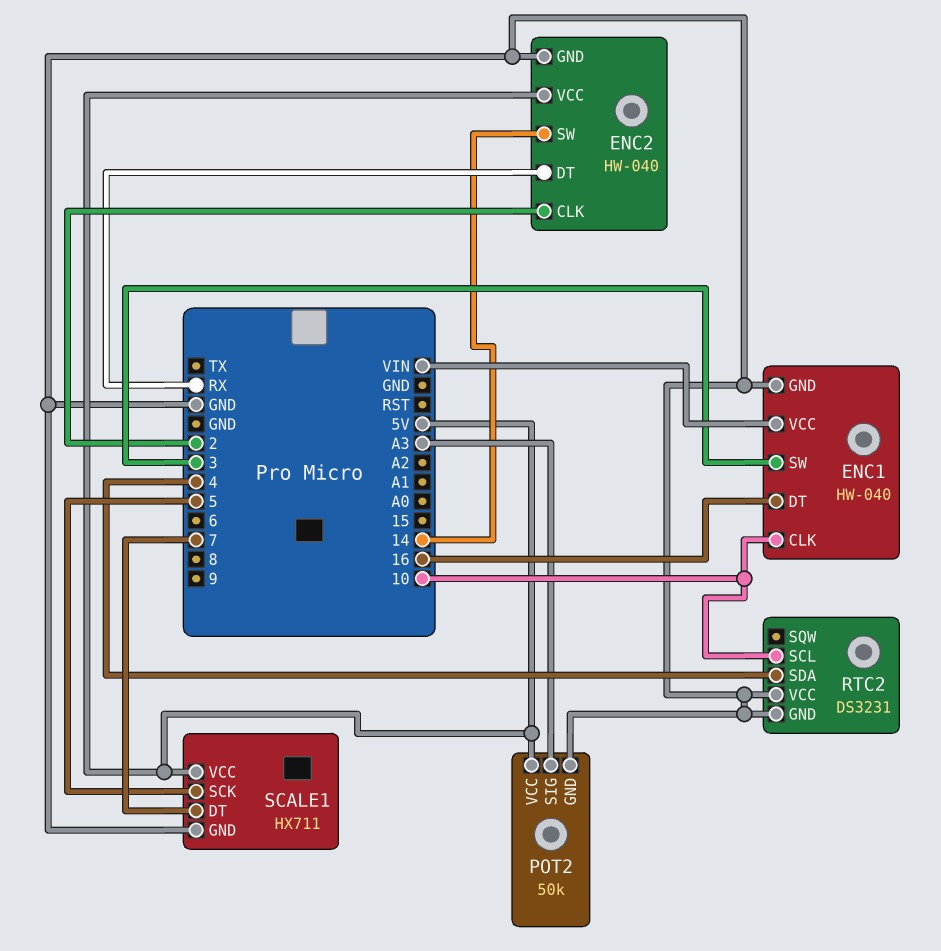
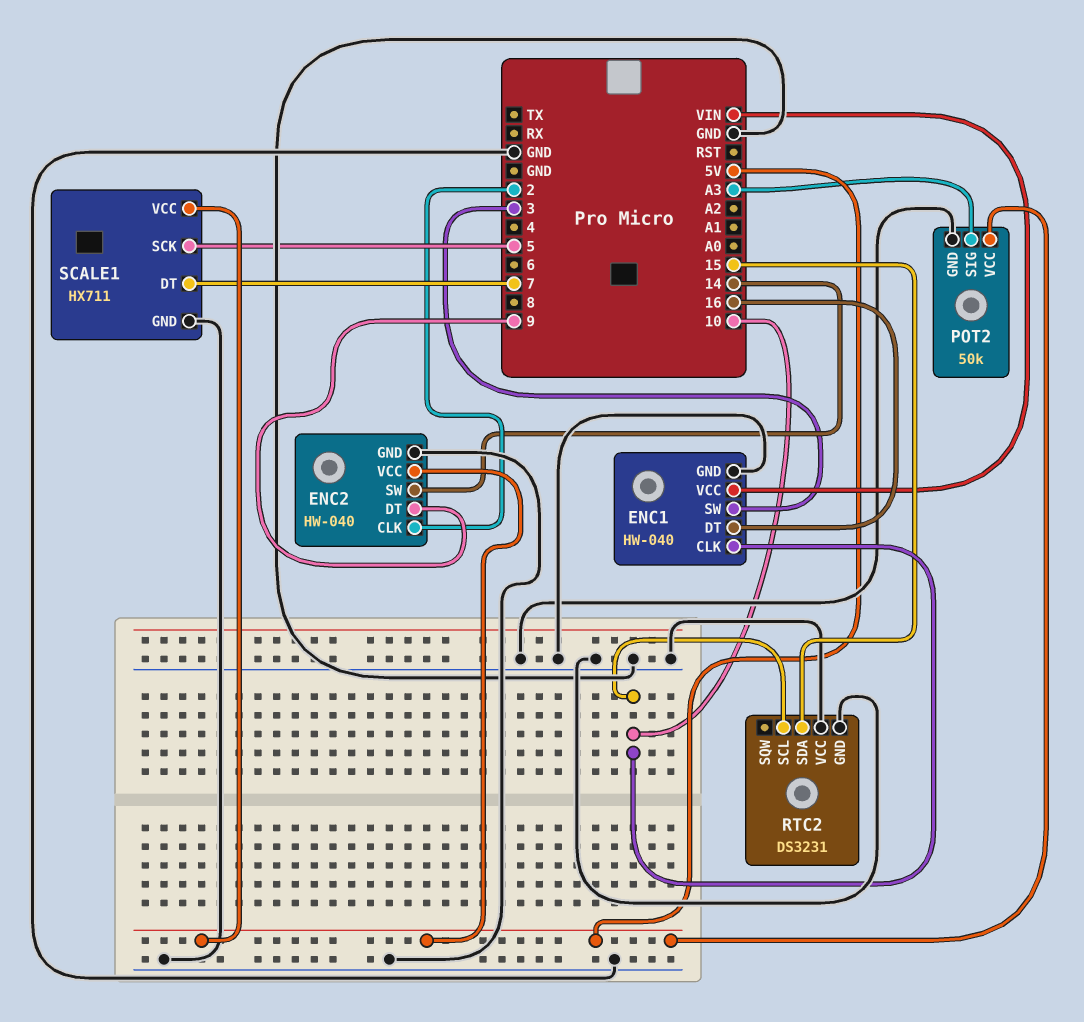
ENC2 pin DT: RX -> 9
RTC2 pin SDA: 4 -> 15

